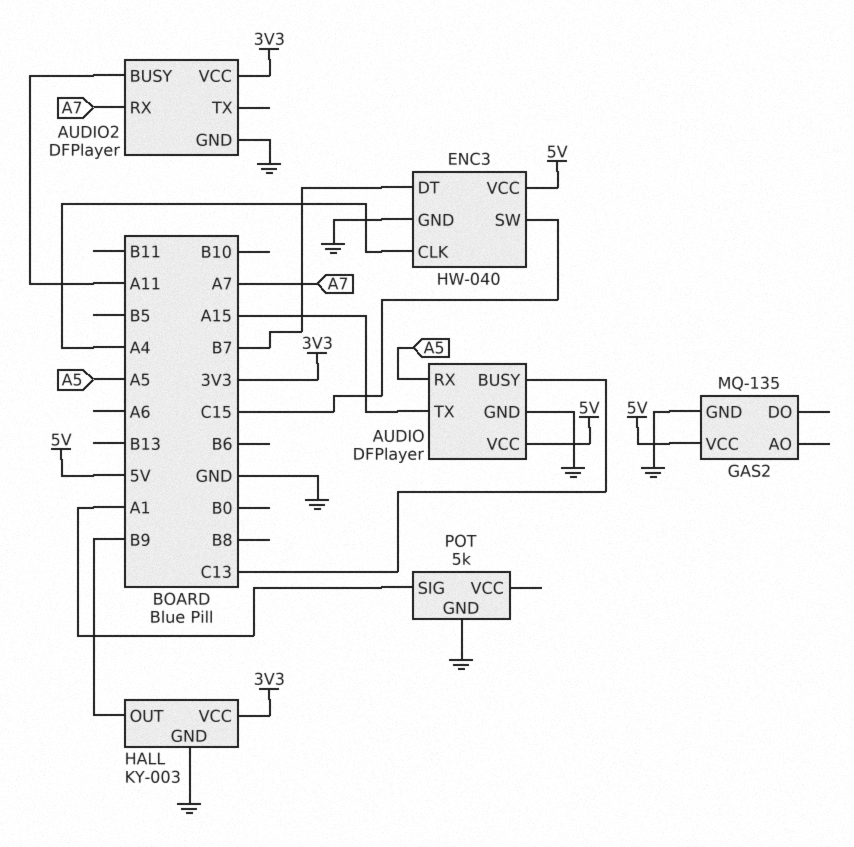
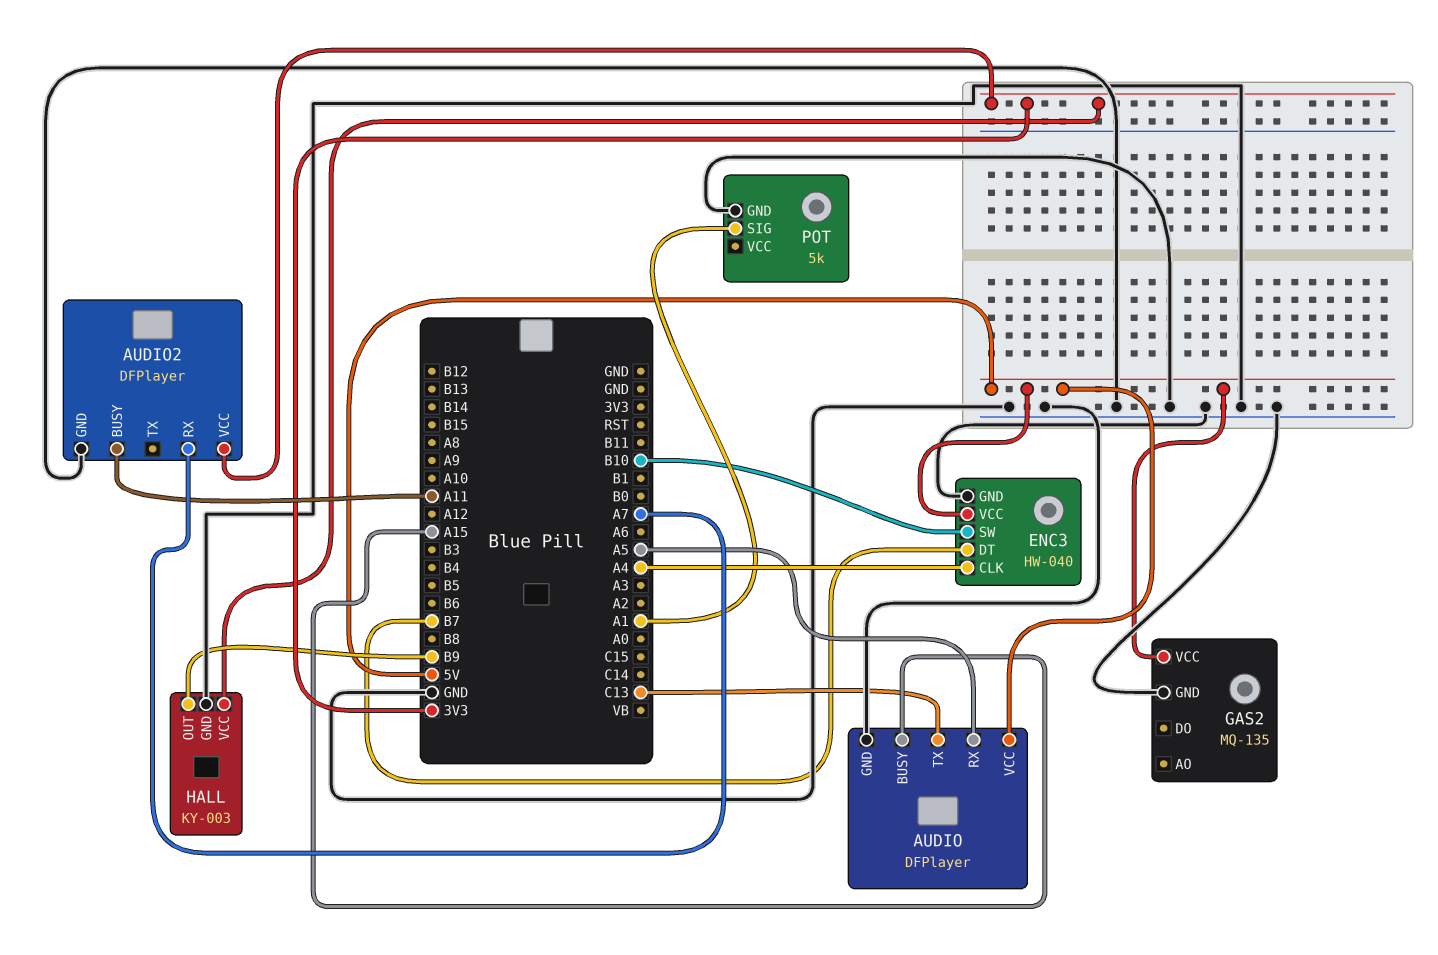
AUDIO pin BUSY: C13 -> A15
AUDIO pin TX: A15 -> C13
ENC3 pin SW: C15 -> B10

